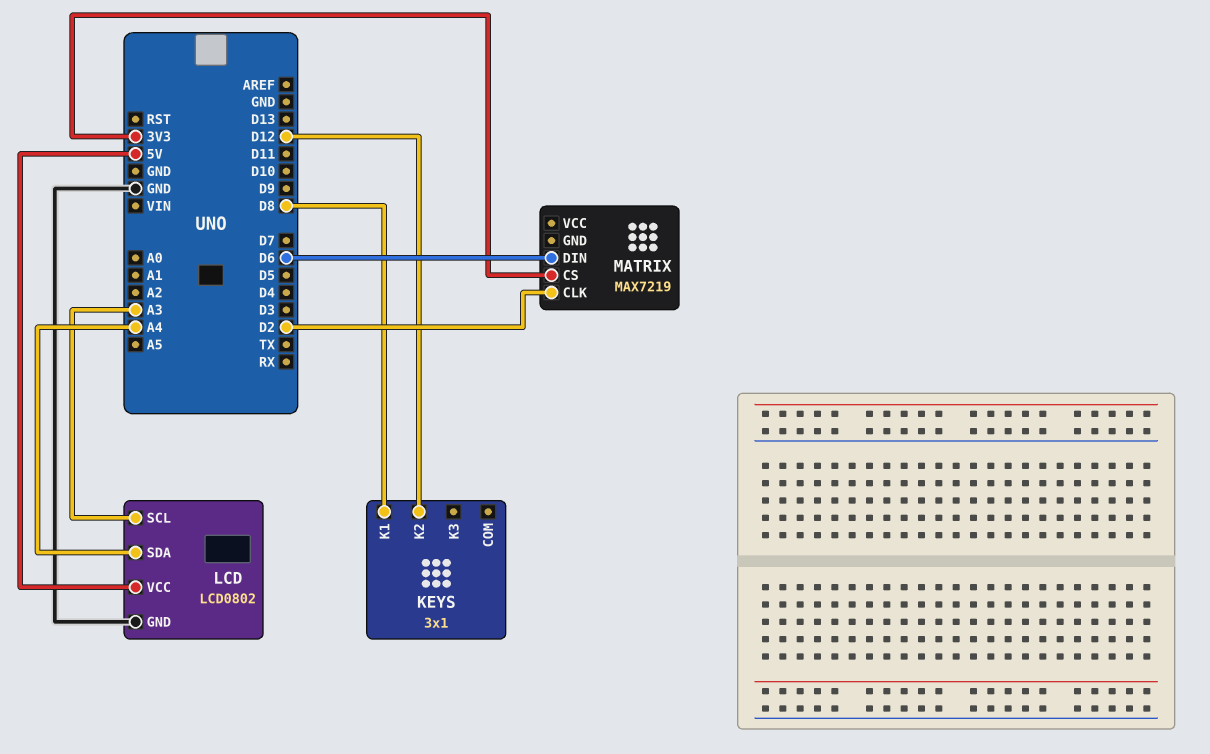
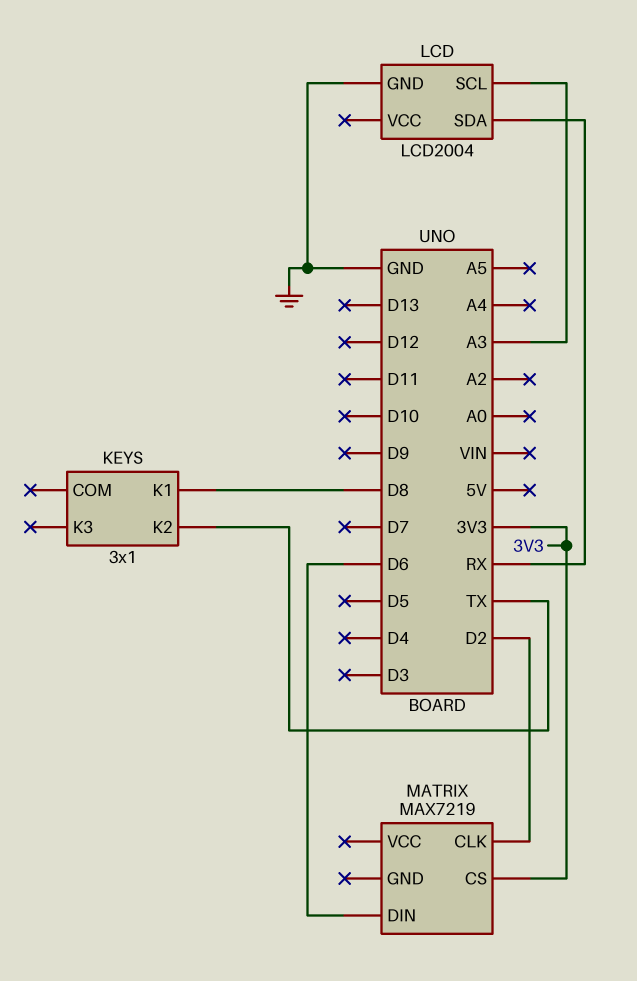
KEYS pin K2: D12 -> TX
LCD: LCD0802 -> LCD2004
LCD pin SDA: A4 -> RX
LCD pin VCC: 5V -> none

